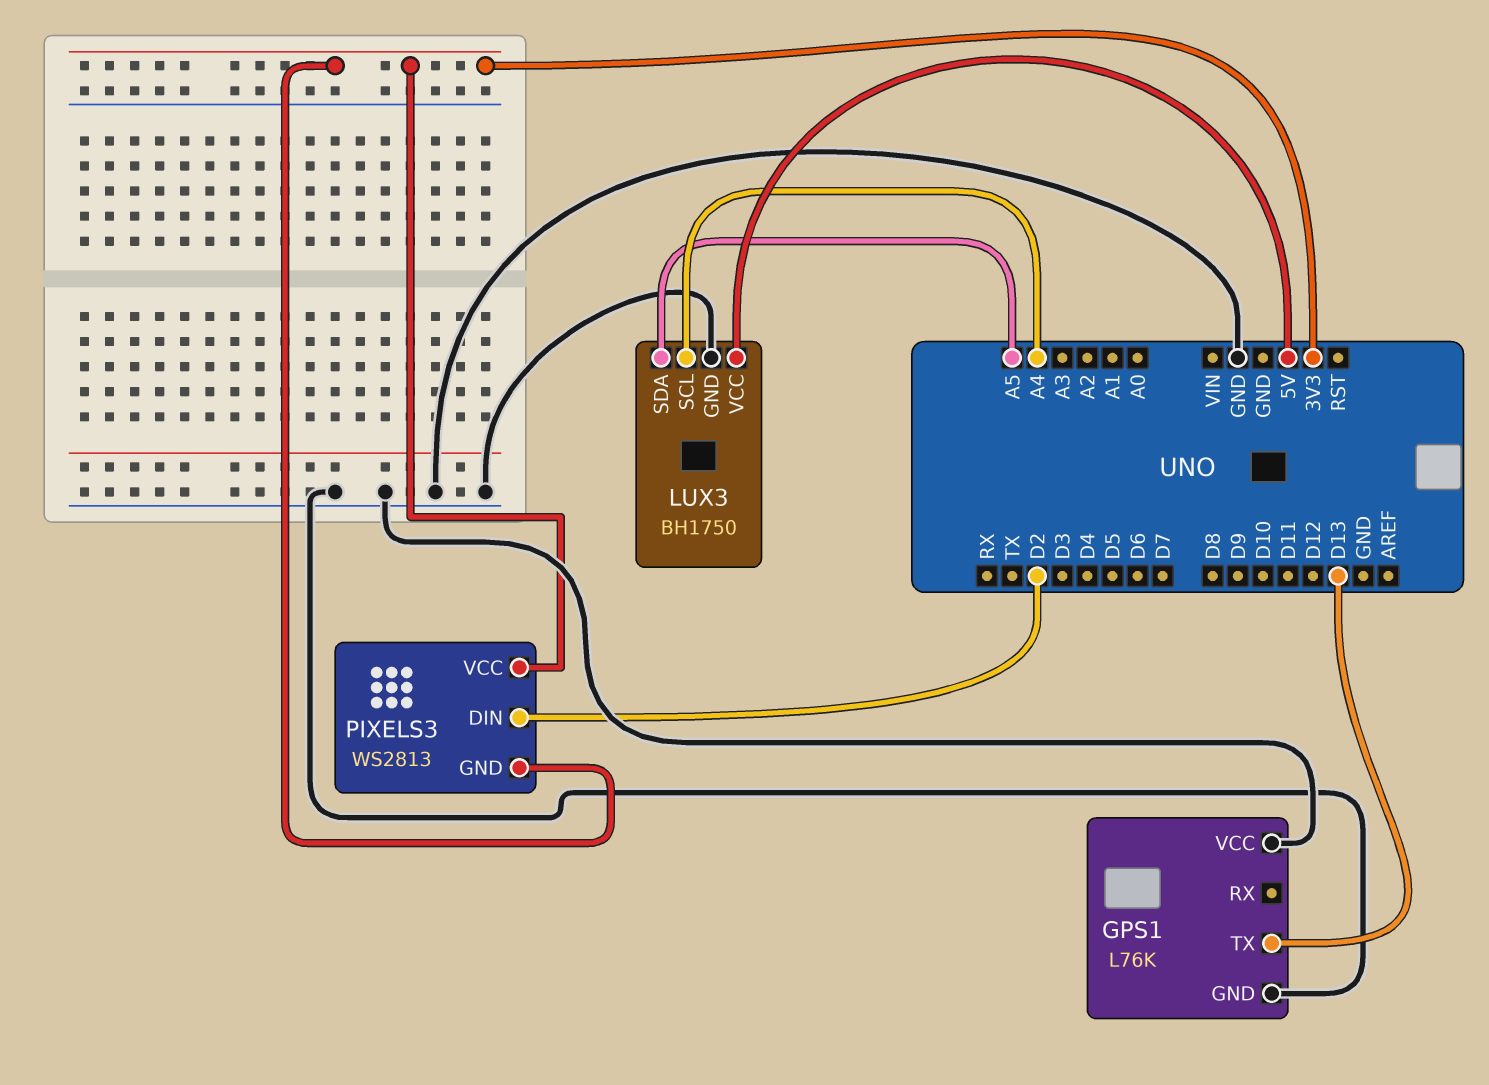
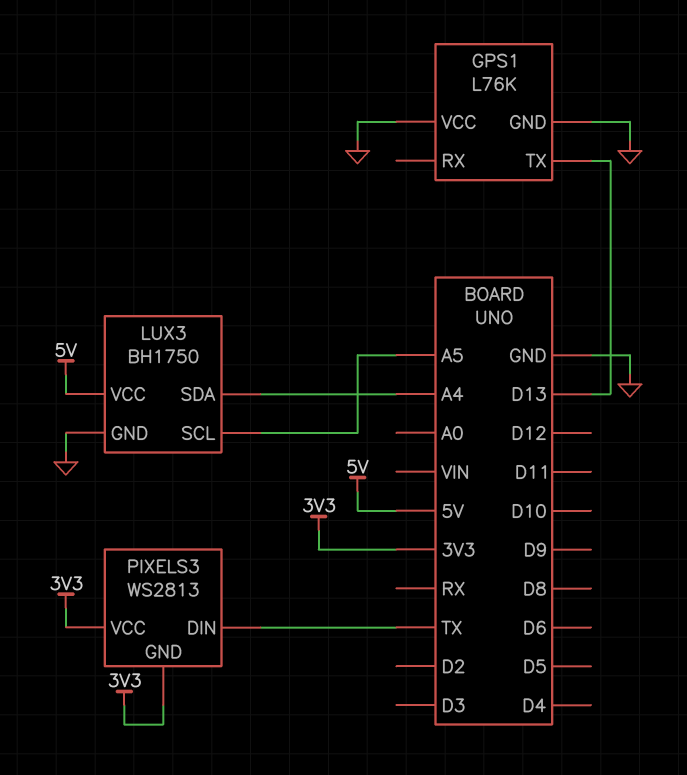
LUX3 pin SCL: A4 -> A5
LUX3 pin SDA: A5 -> A4
PIXELS3 pin DIN: D2 -> TX

